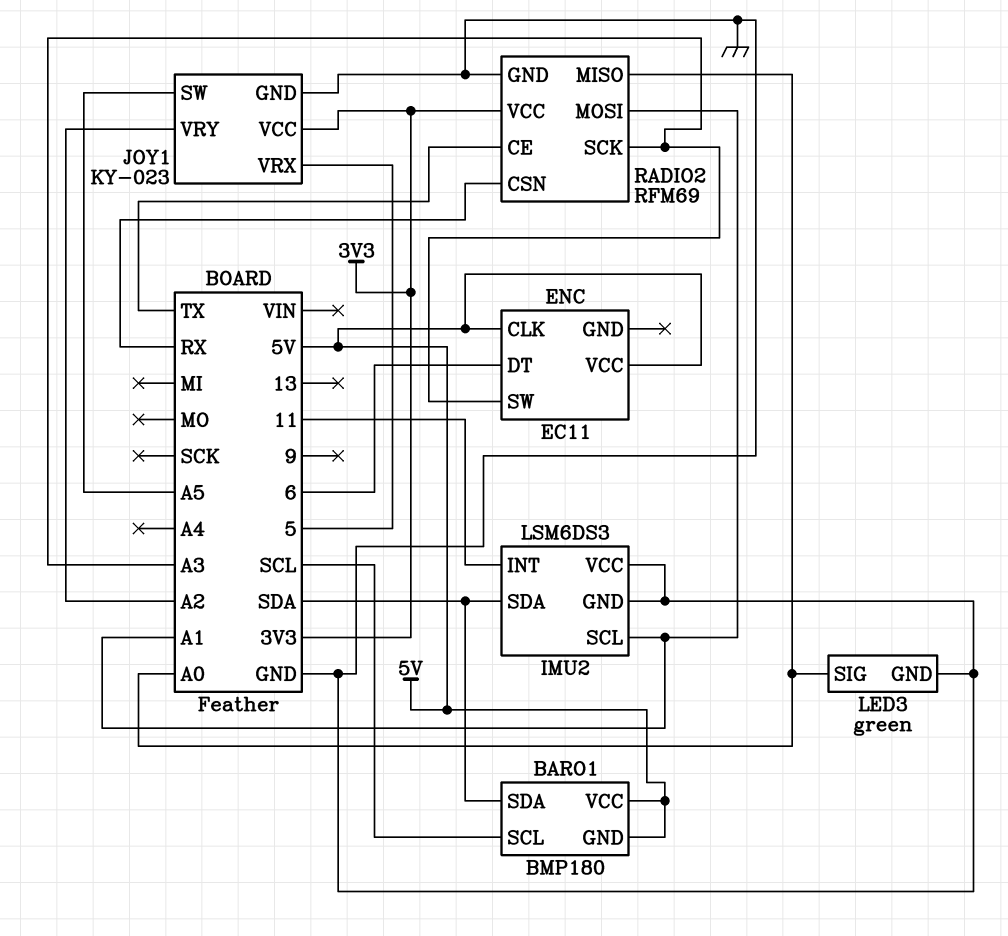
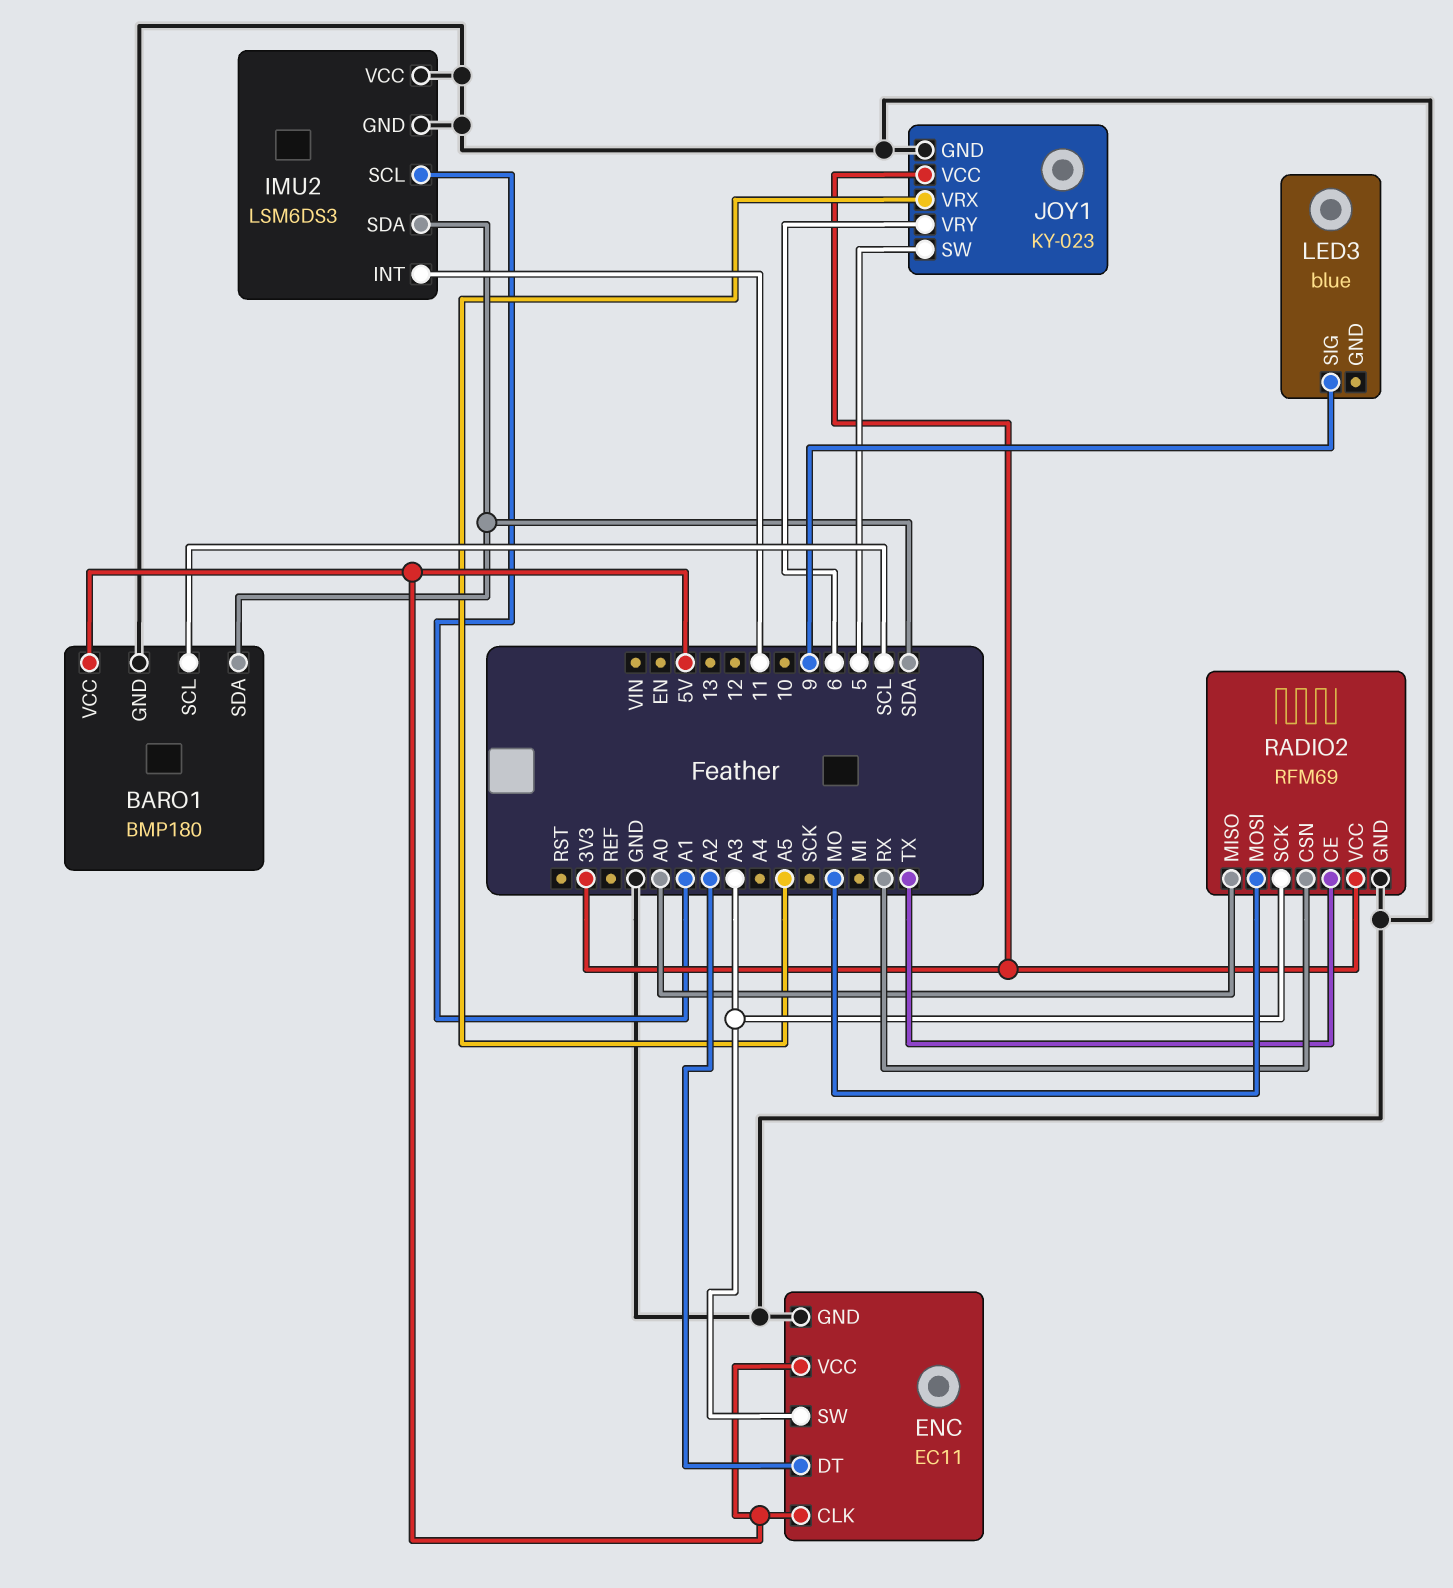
BARO1 pin GND: 5V -> GND
ENC pin DT: 6 -> A2
ENC pin GND: none -> GND
JOY1 pin SW: A5 -> 5
JOY1 pin VRX: 5 -> A5
JOY1 pin VRY: A2 -> 6
LED3: green -> blue
LED3 pin GND: GND -> none
LED3 pin SIG: A0 -> 9
RADIO2 pin MOSI: A1 -> MO

